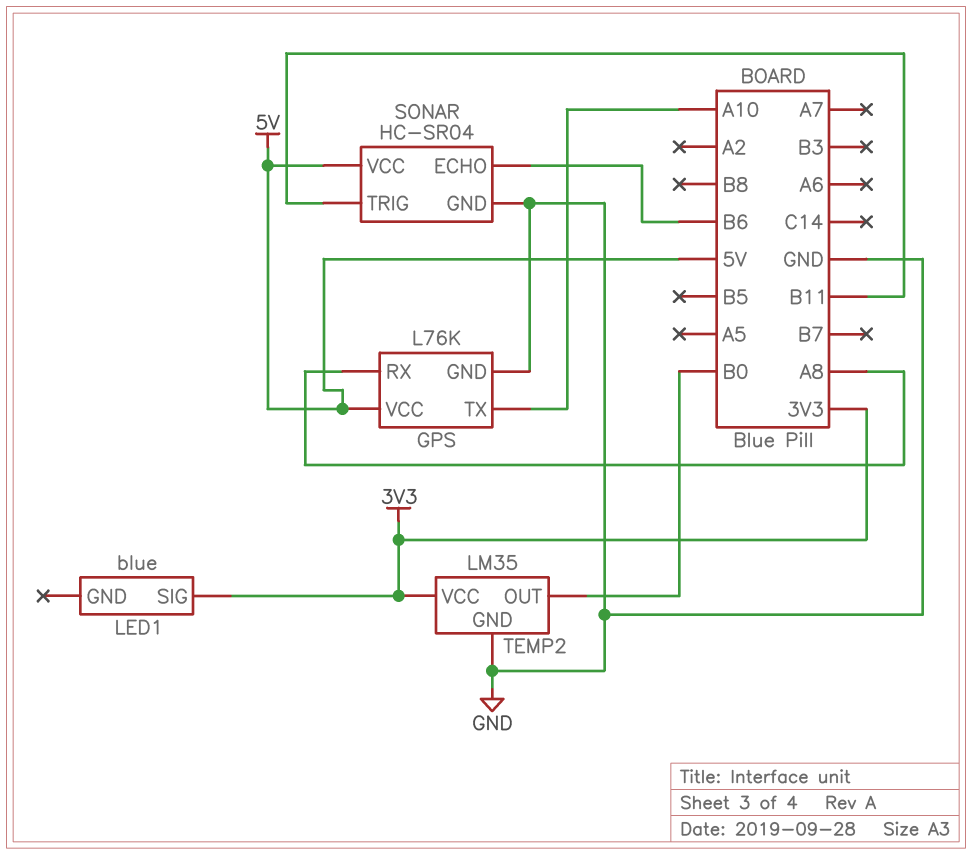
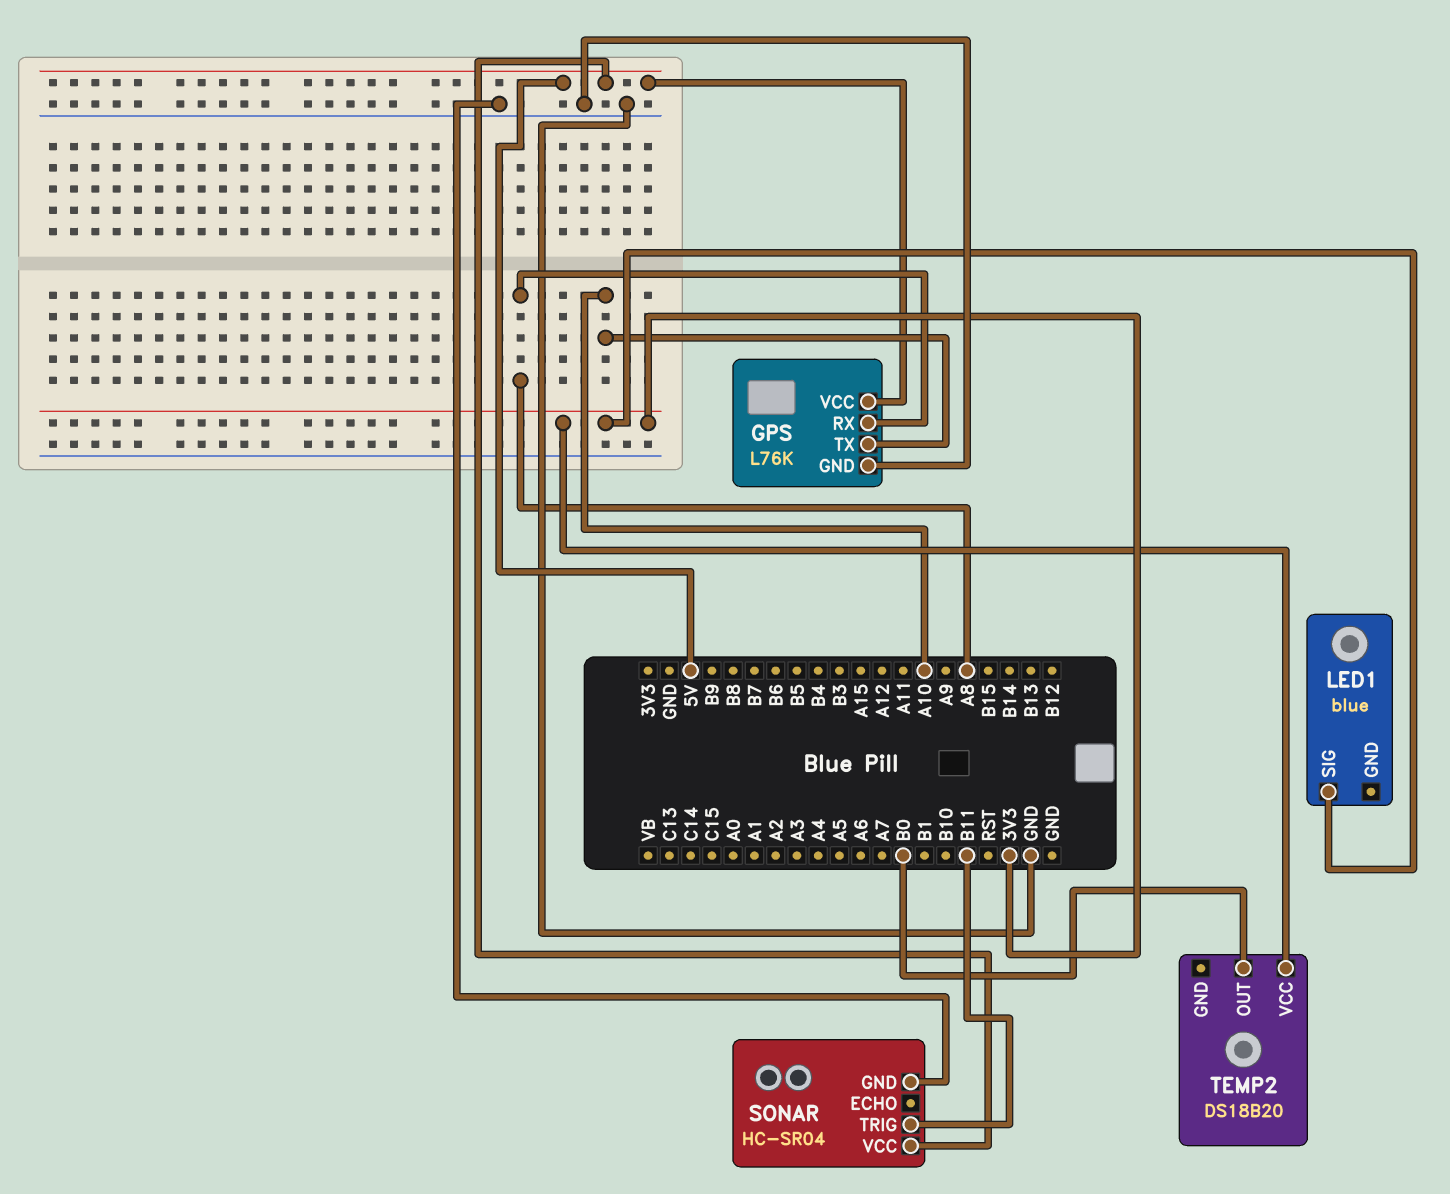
SONAR pin ECHO: B6 -> none
TEMP2: LM35 -> DS18B20
TEMP2 pin GND: GND -> none

